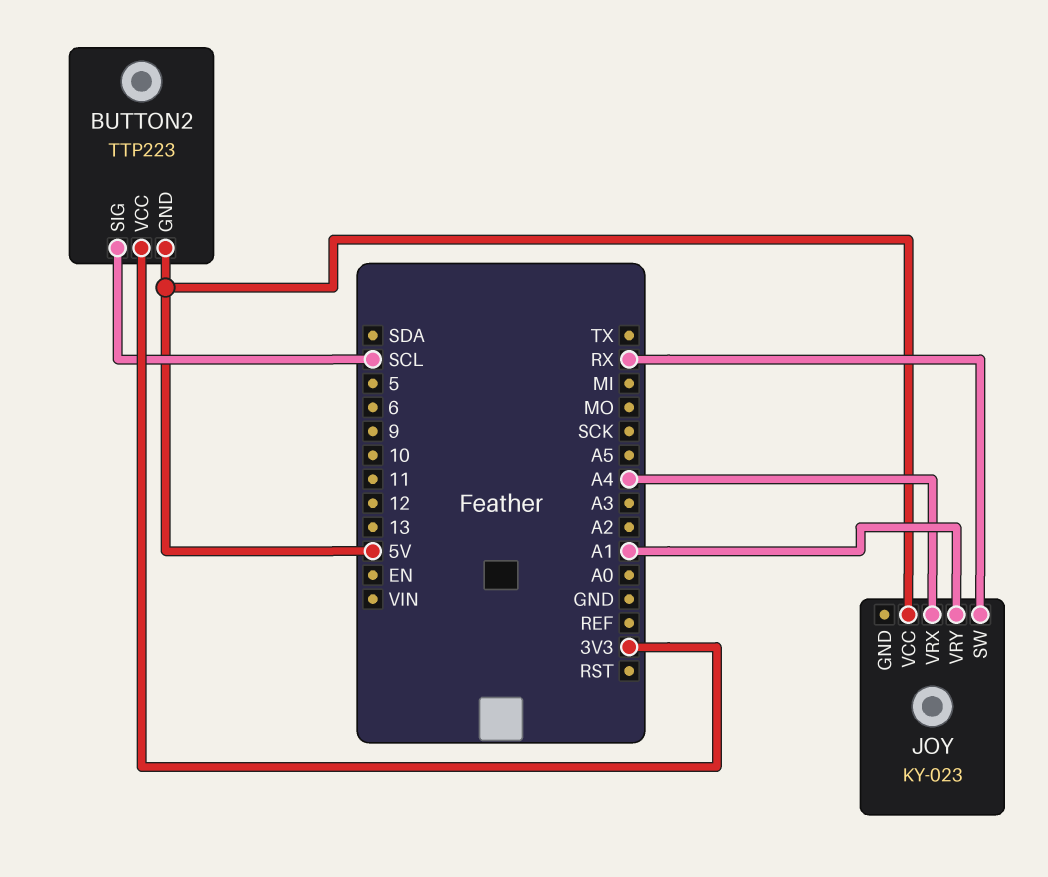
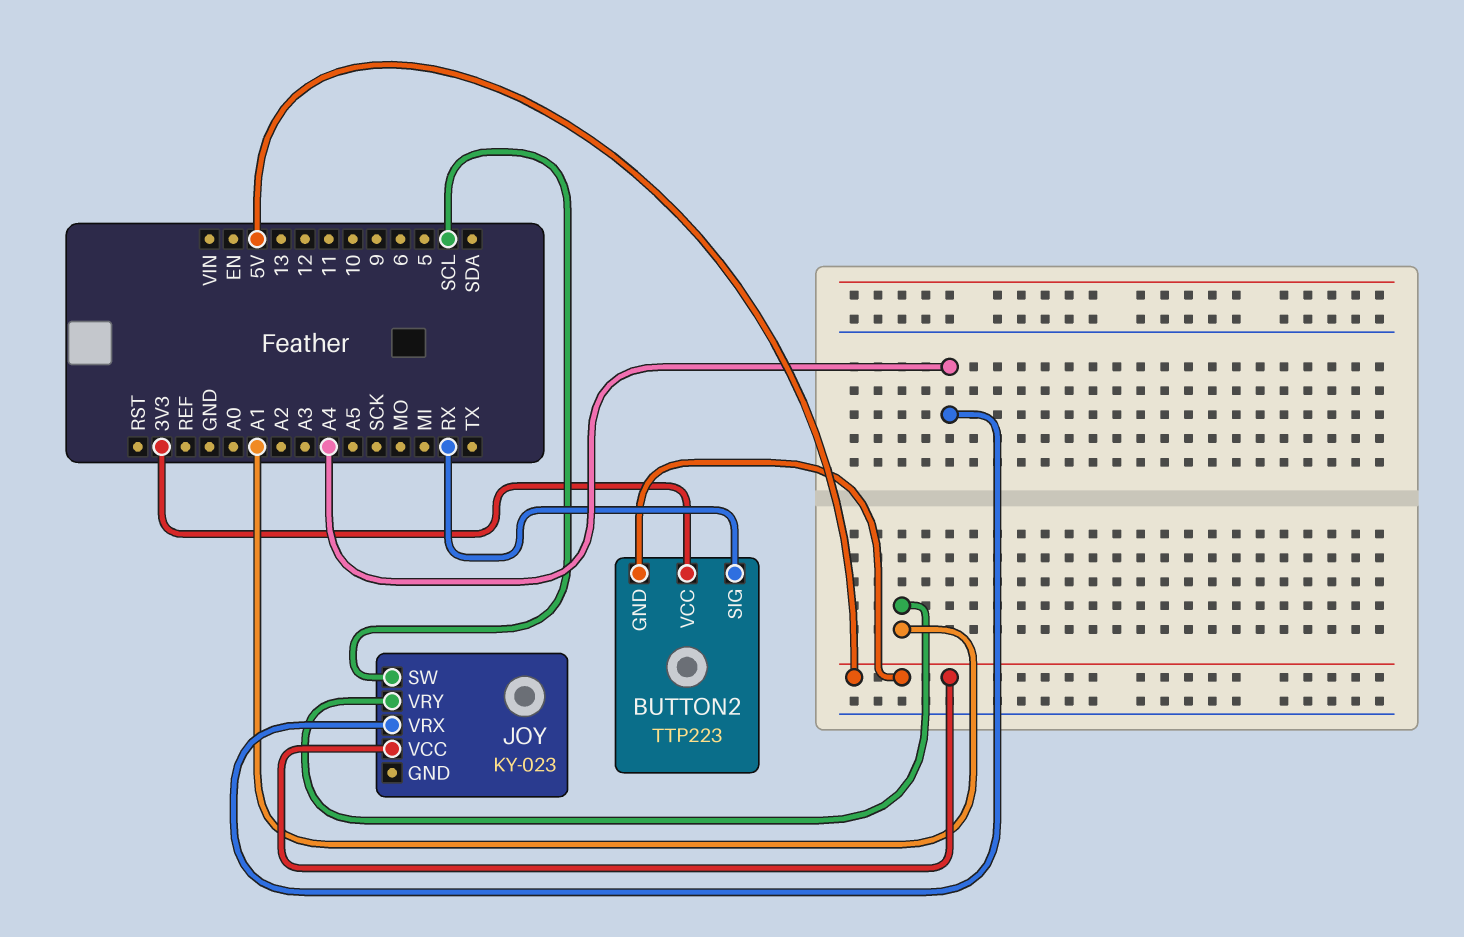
BUTTON2 pin SIG: SCL -> RX
JOY pin SW: RX -> SCL

